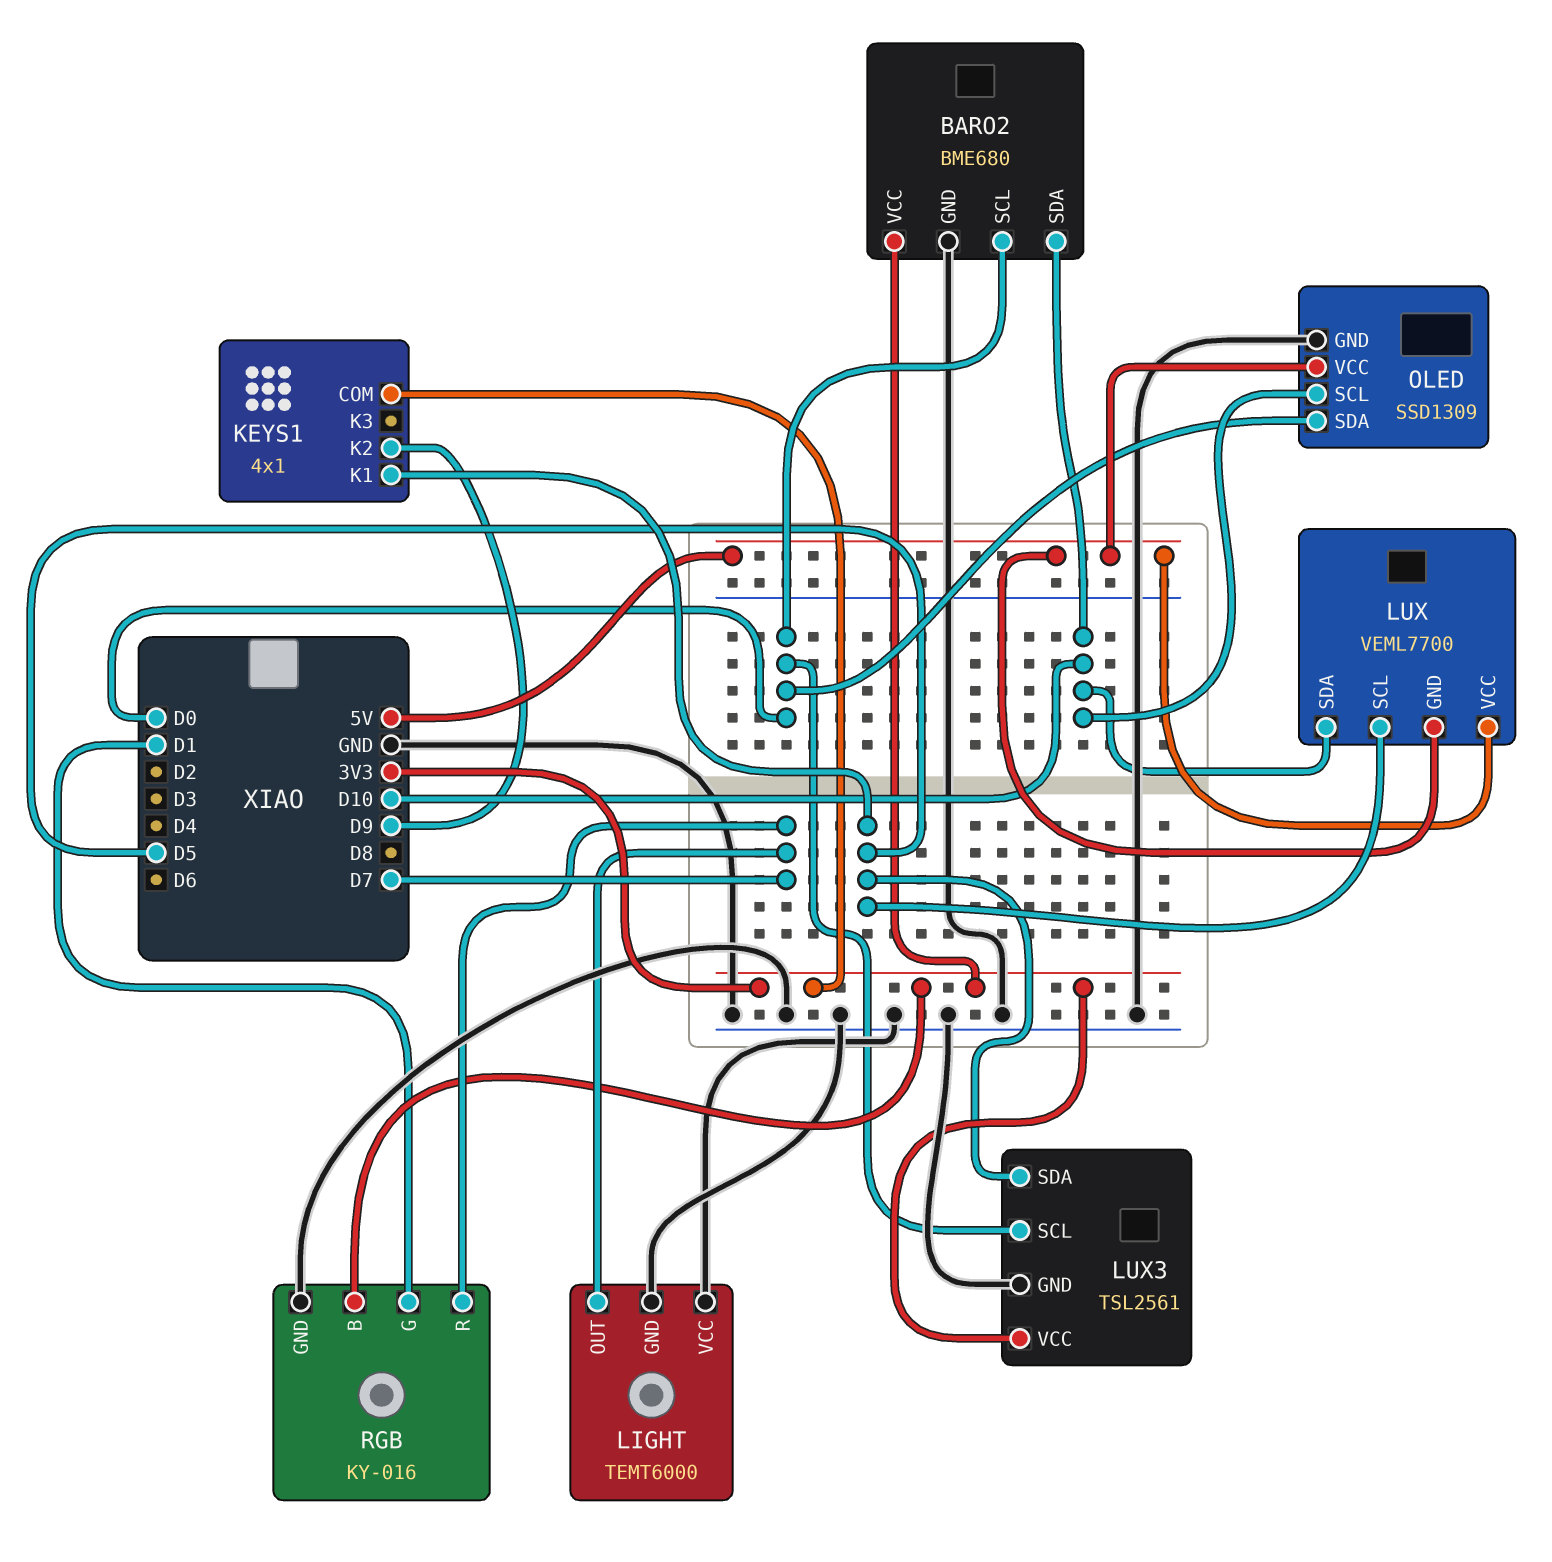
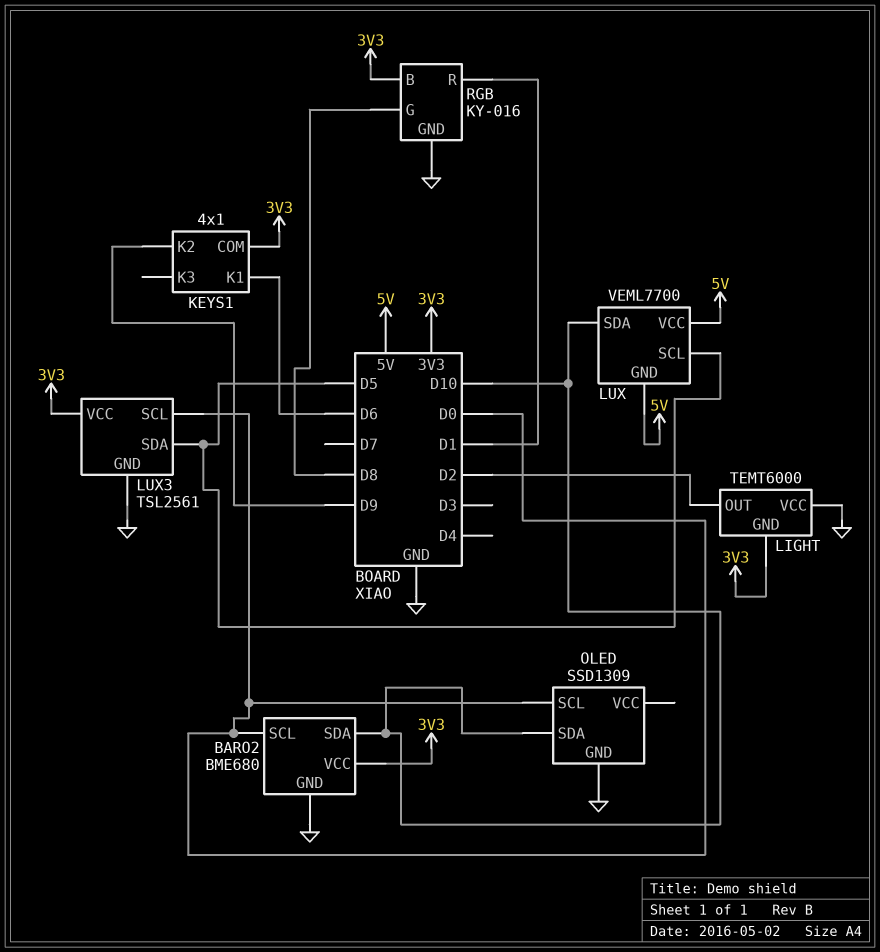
KEYS1 pin K1: D5 -> D6
LIGHT pin GND: GND -> 3V3
LIGHT pin OUT: D7 -> D2
OLED pin SCL: D10 -> D0
OLED pin SDA: D0 -> D10
OLED pin VCC: 5V -> none
RGB pin G: D1 -> D8
RGB pin R: D7 -> D1

